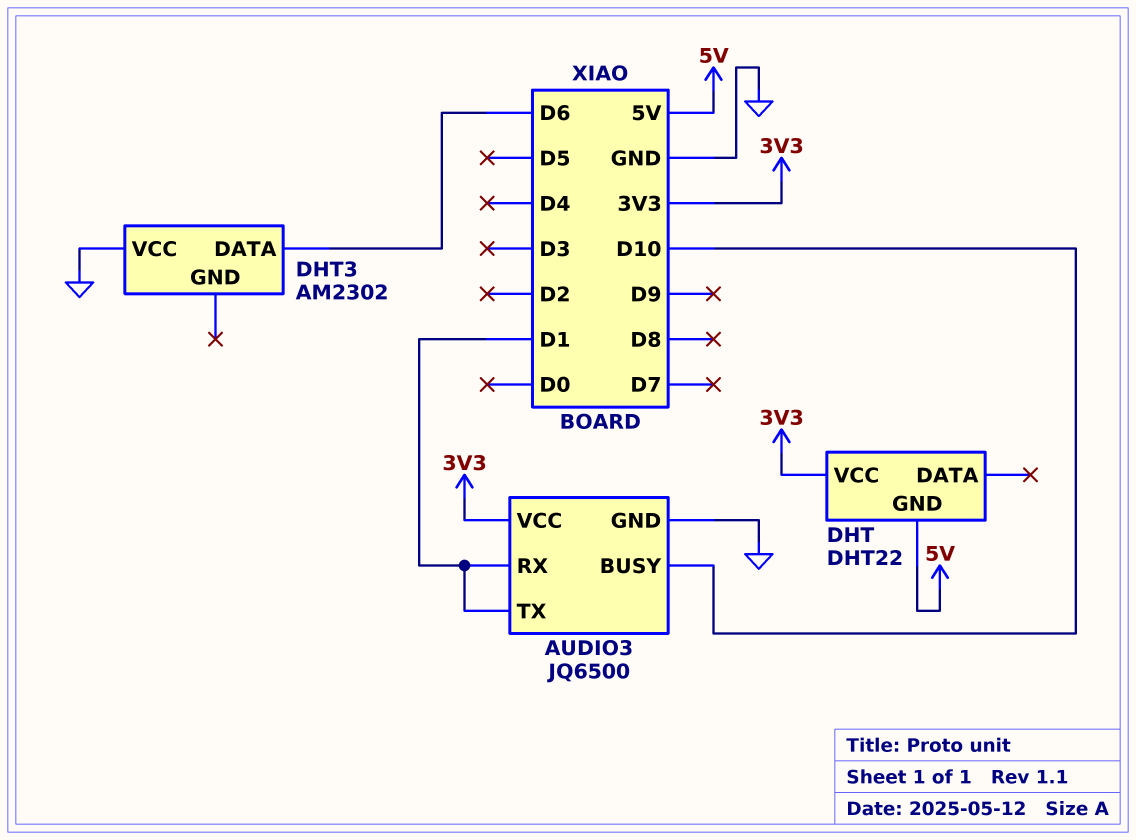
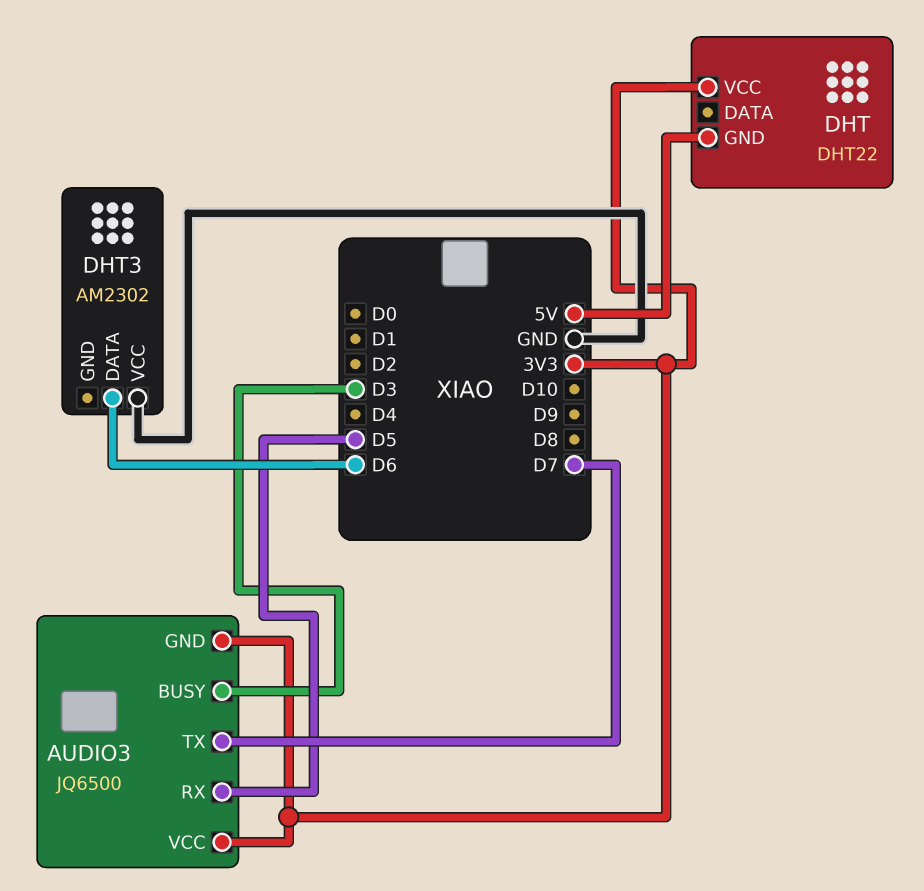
AUDIO3 pin BUSY: D10 -> D3
AUDIO3 pin GND: GND -> 3V3
AUDIO3 pin RX: D1 -> D5
AUDIO3 pin TX: D1 -> D7

